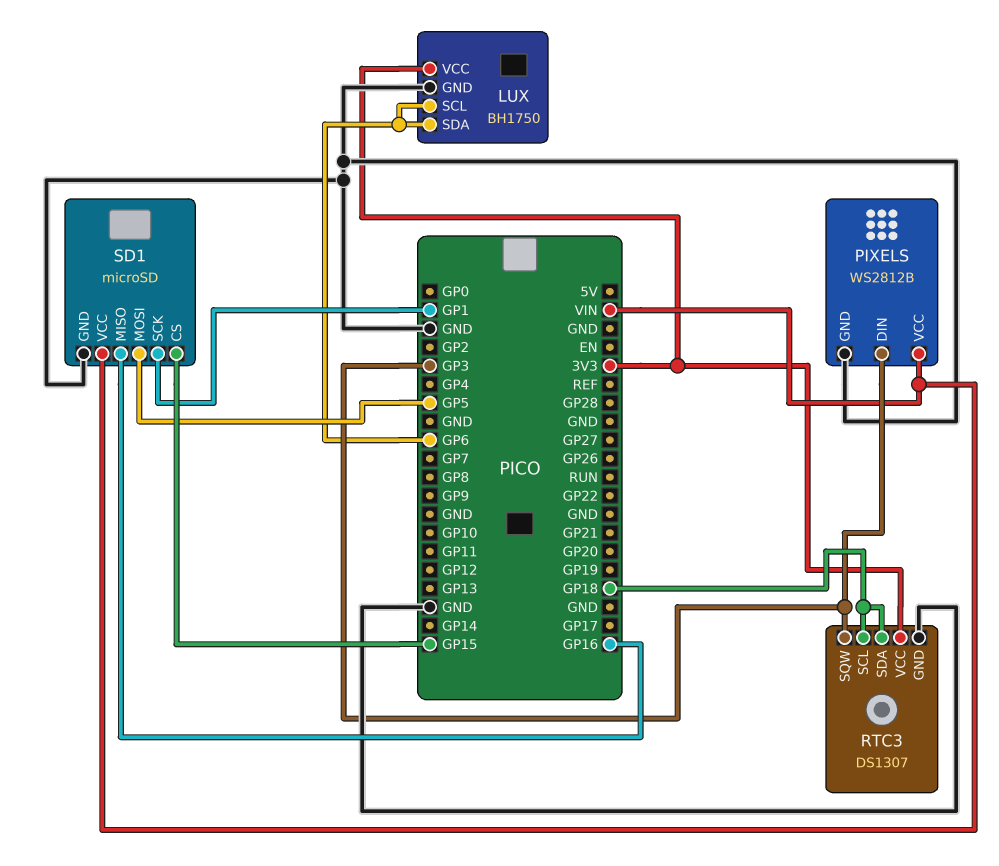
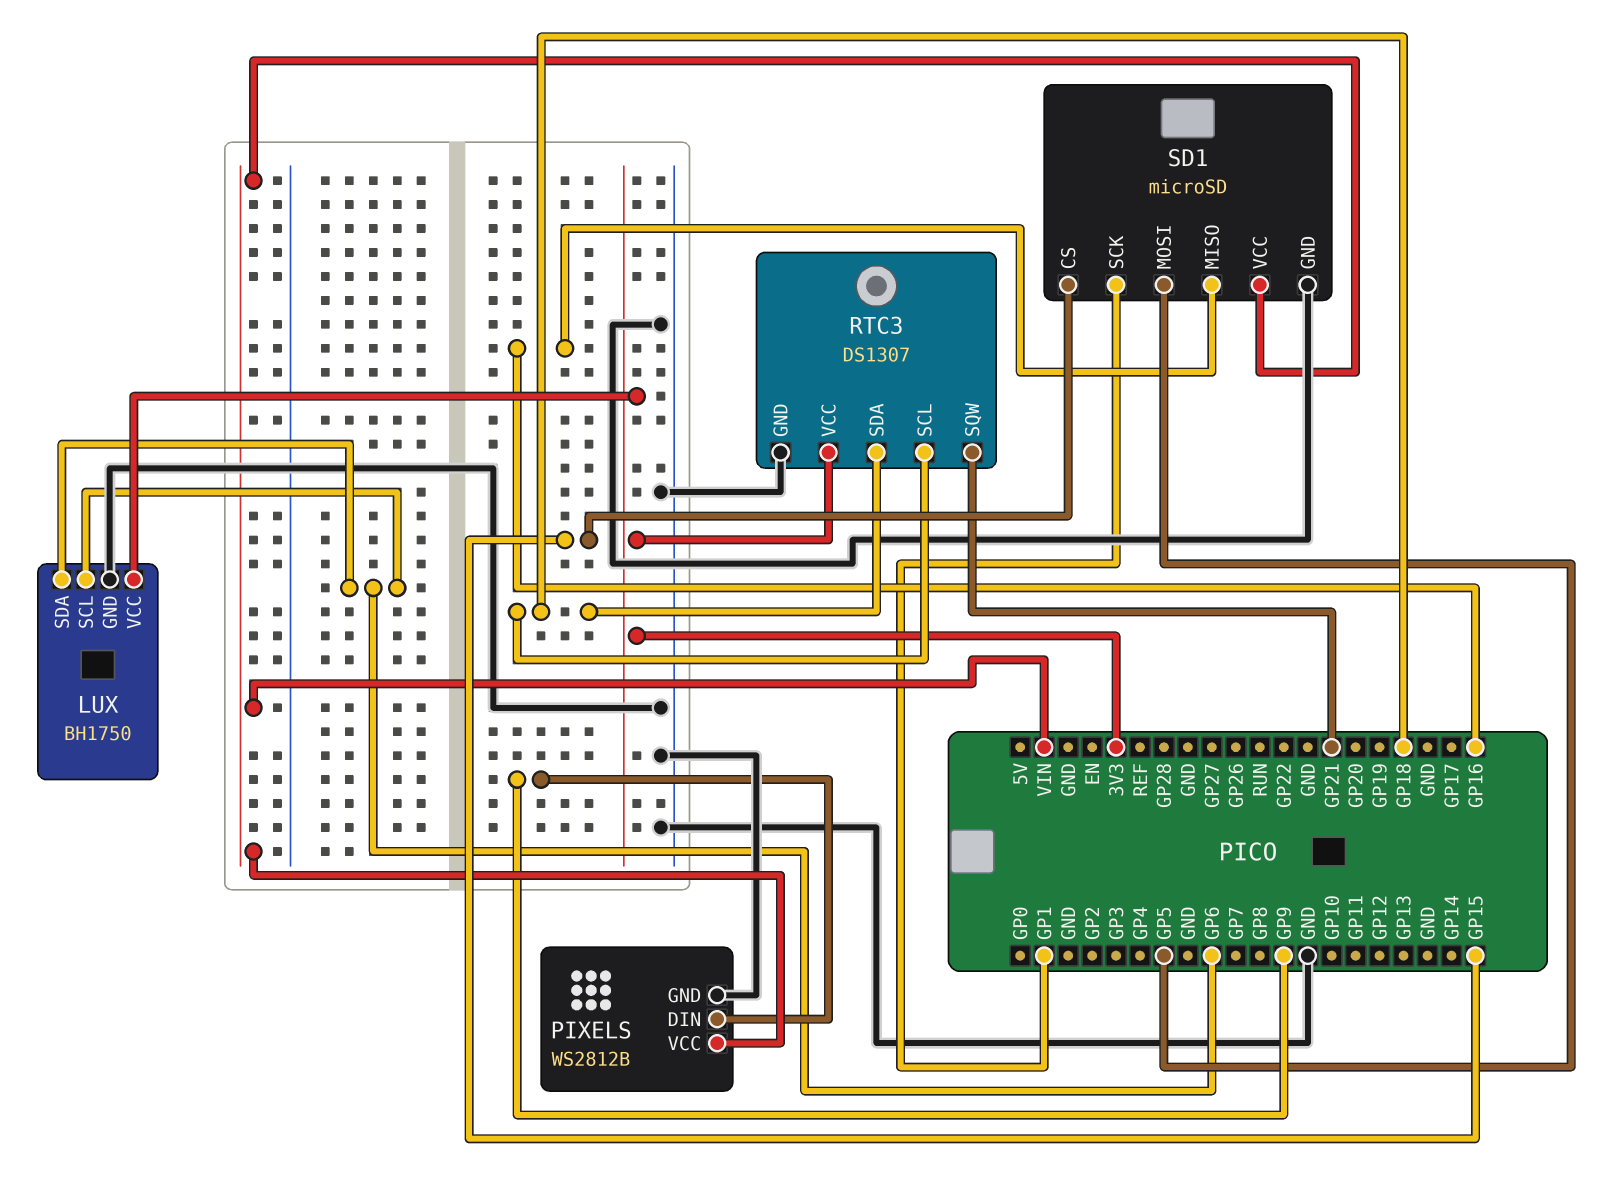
PIXELS pin DIN: GP3 -> GP9
RTC3 pin SQW: GP3 -> GP21

